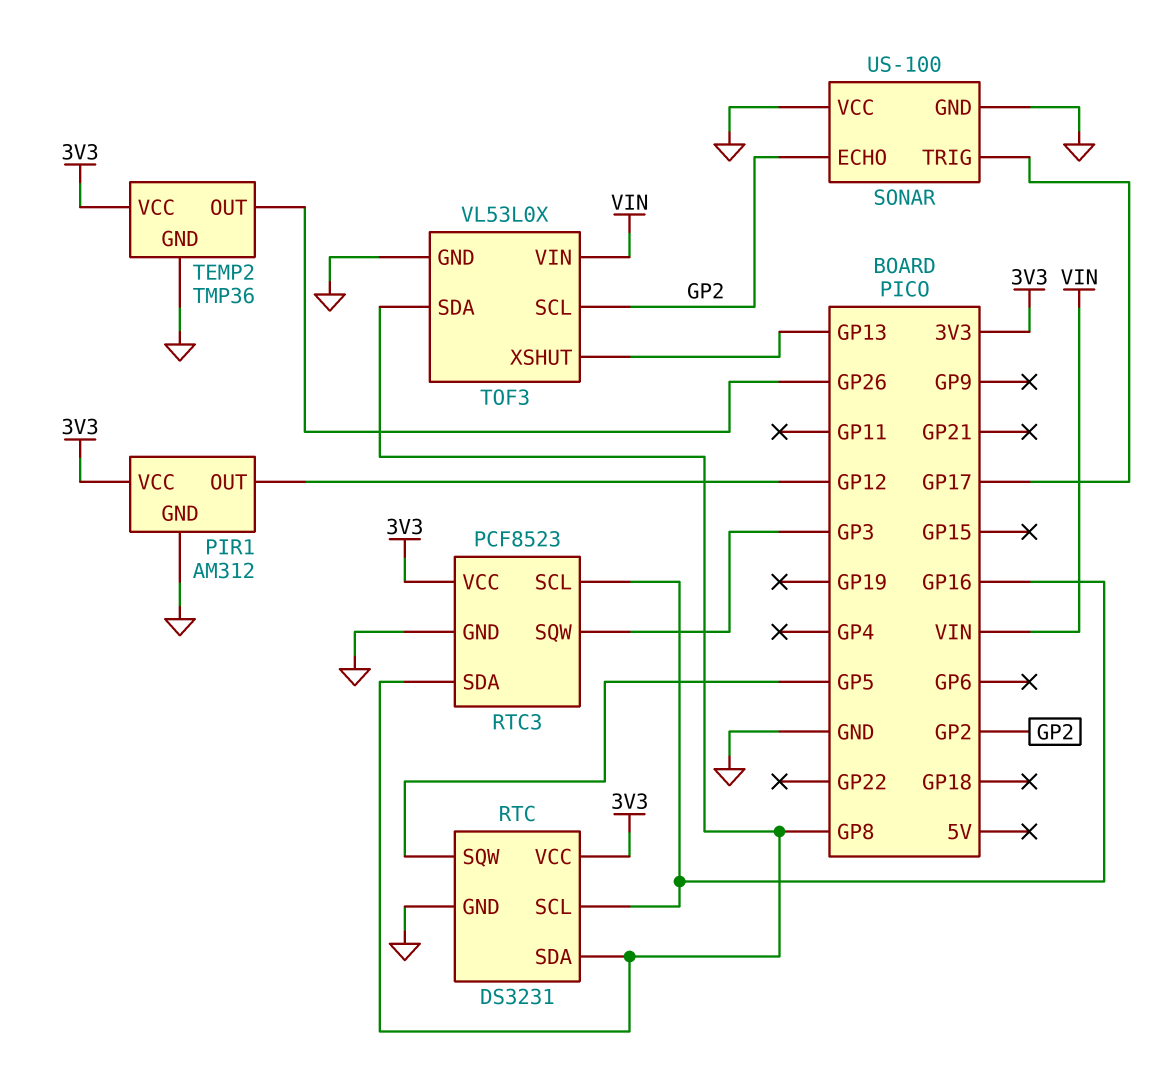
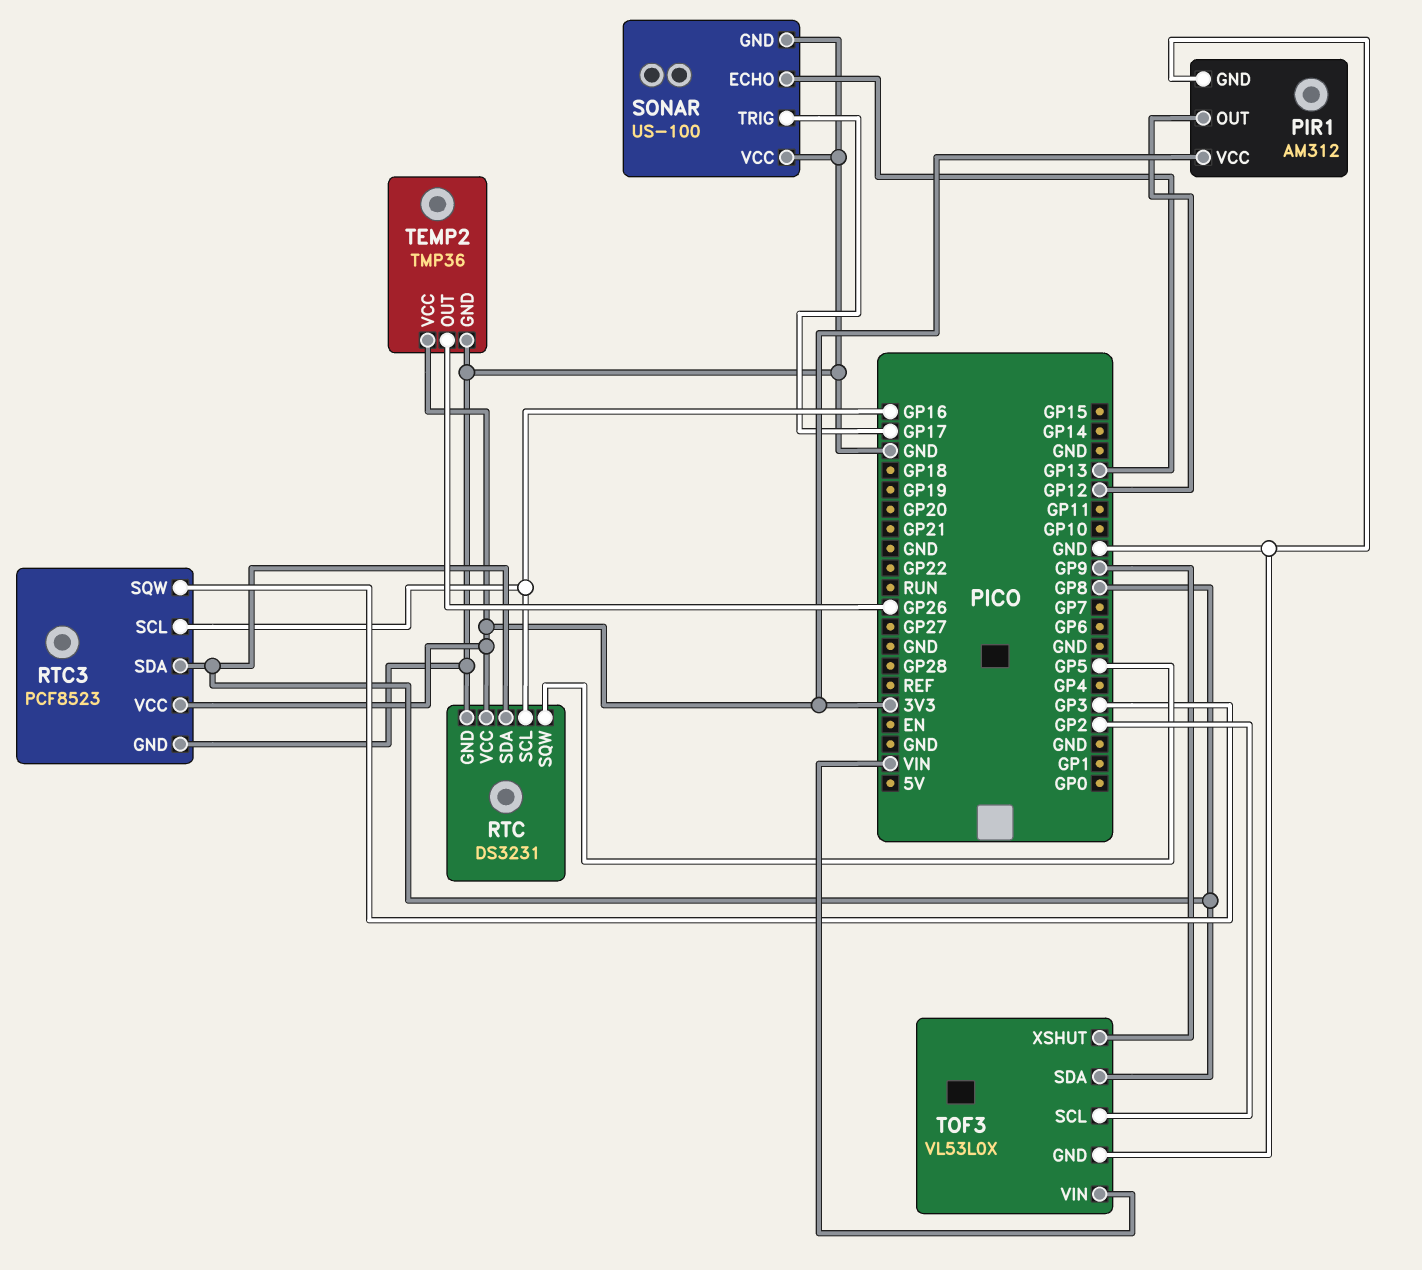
SONAR pin ECHO: GP2 -> GP13
TOF3 pin XSHUT: GP13 -> GP9

